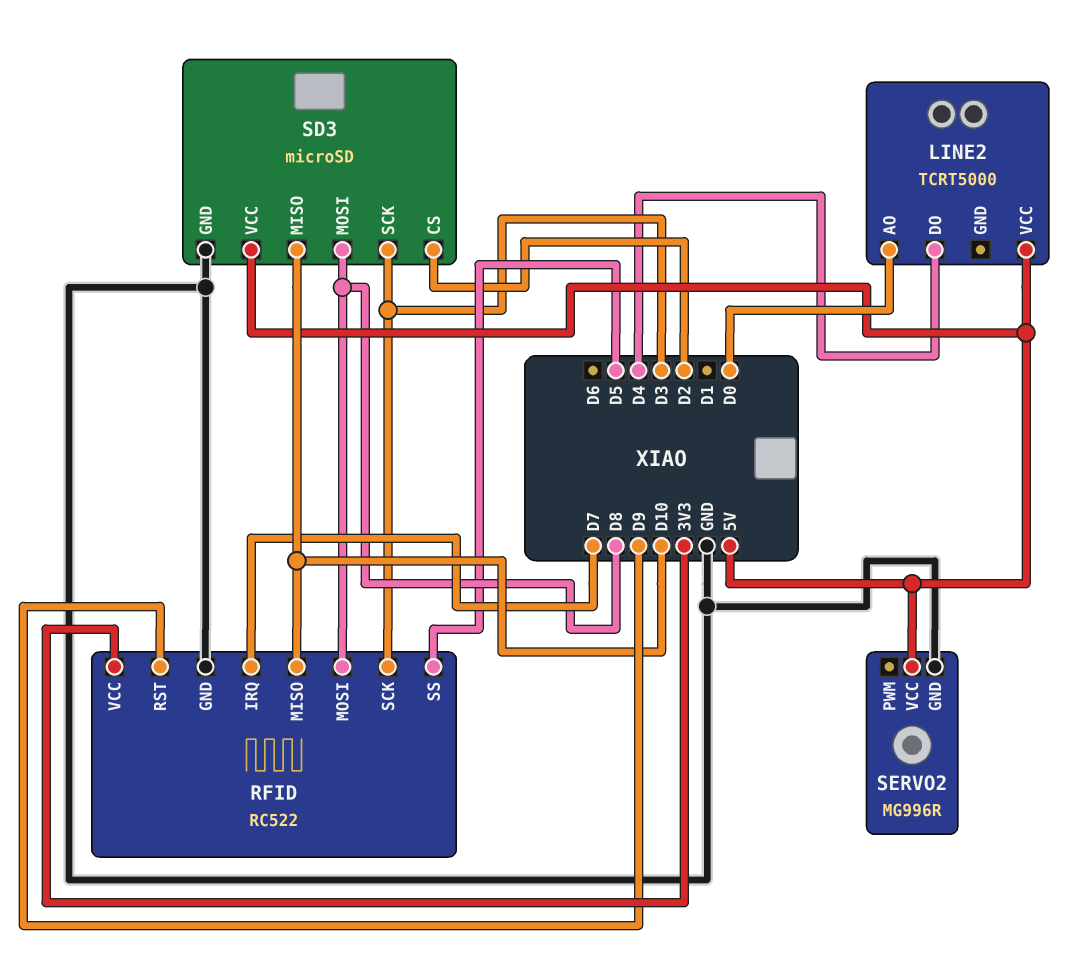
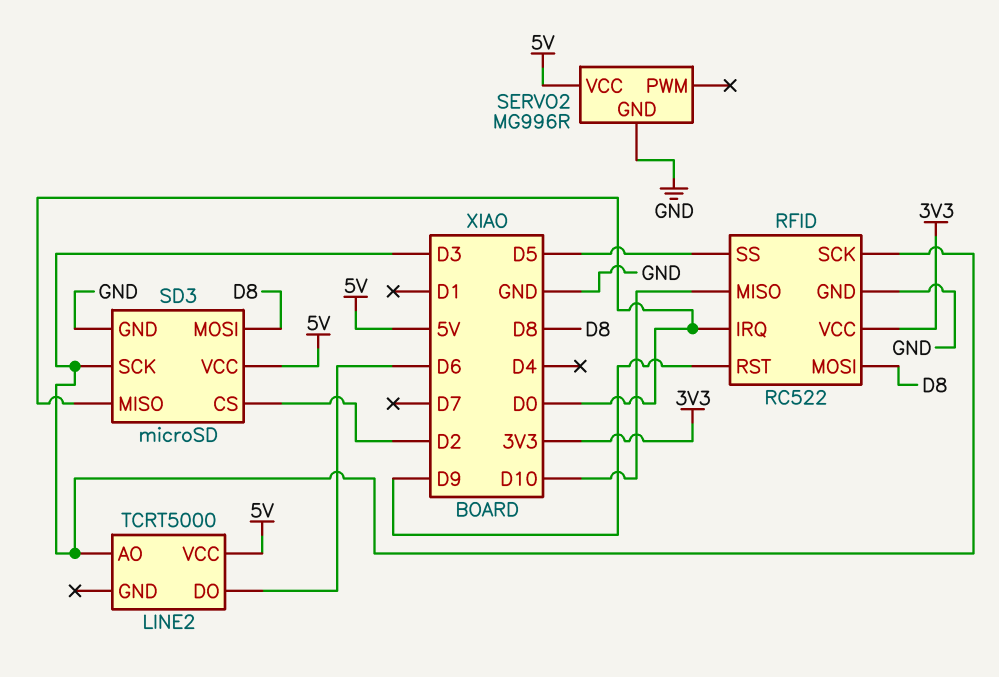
LINE2 pin AO: D0 -> D3
LINE2 pin DO: D4 -> D6
RFID pin IRQ: D7 -> D0
SD3 pin MISO: D10 -> D0

